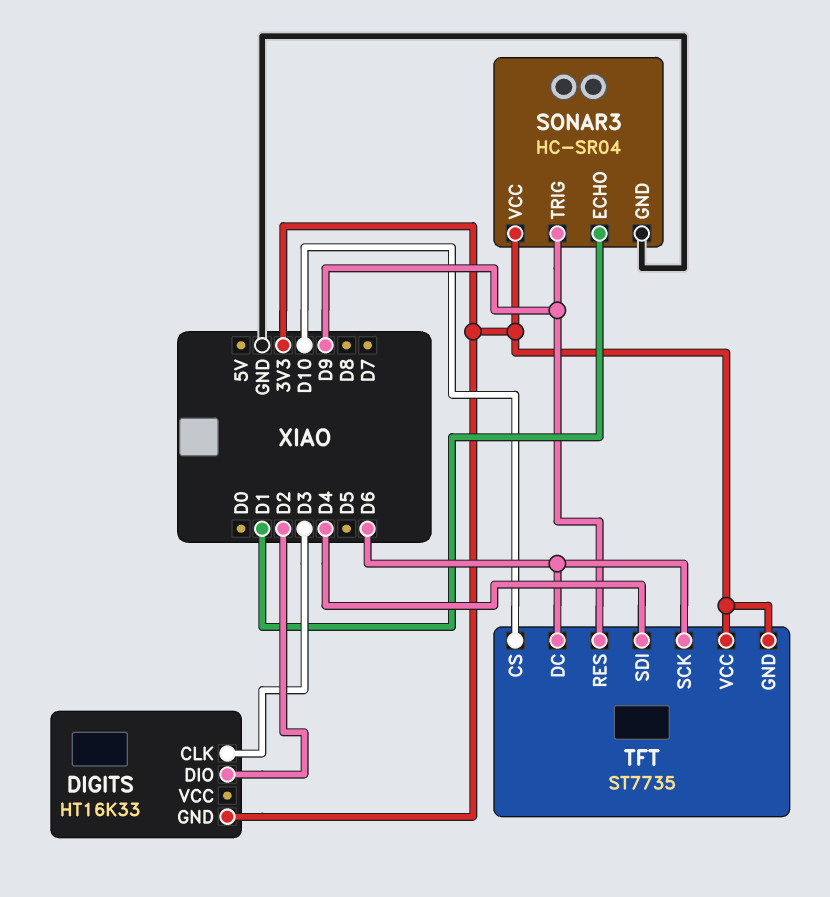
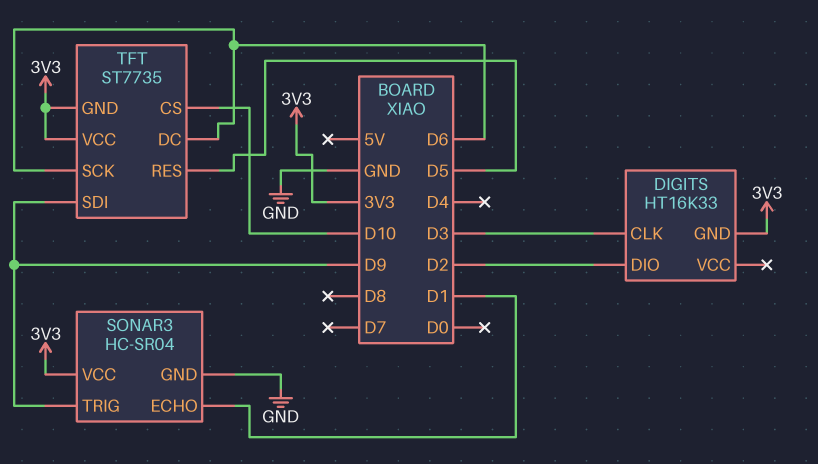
TFT pin RES: D9 -> D5
TFT pin SDI: D4 -> D9

